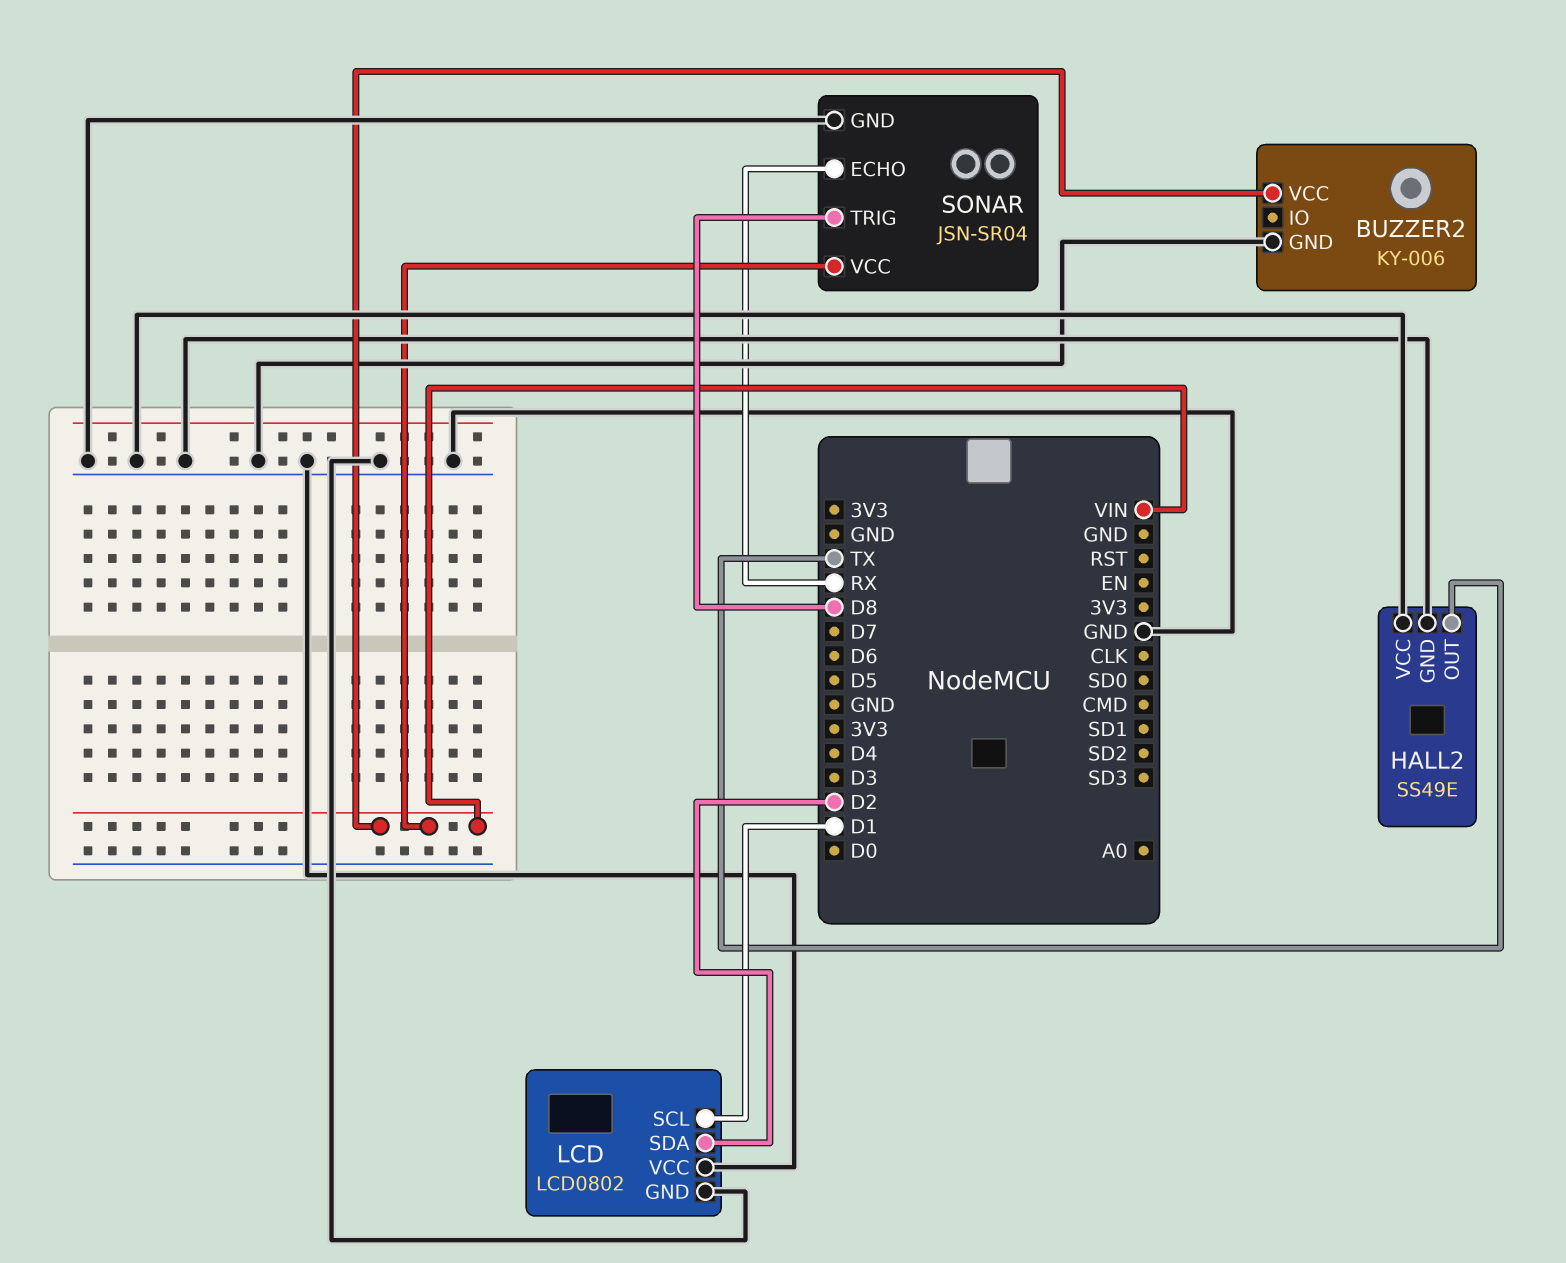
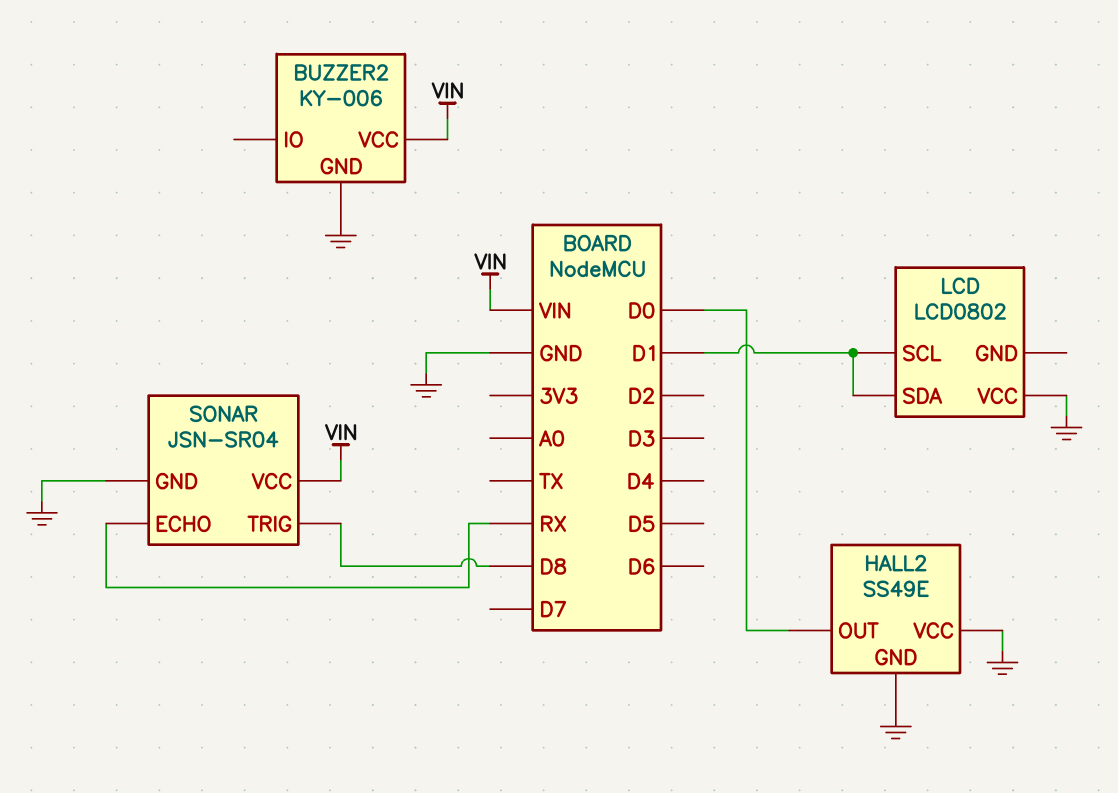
HALL2 pin OUT: TX -> D0
LCD pin GND: GND -> none
LCD pin SDA: D2 -> D1

